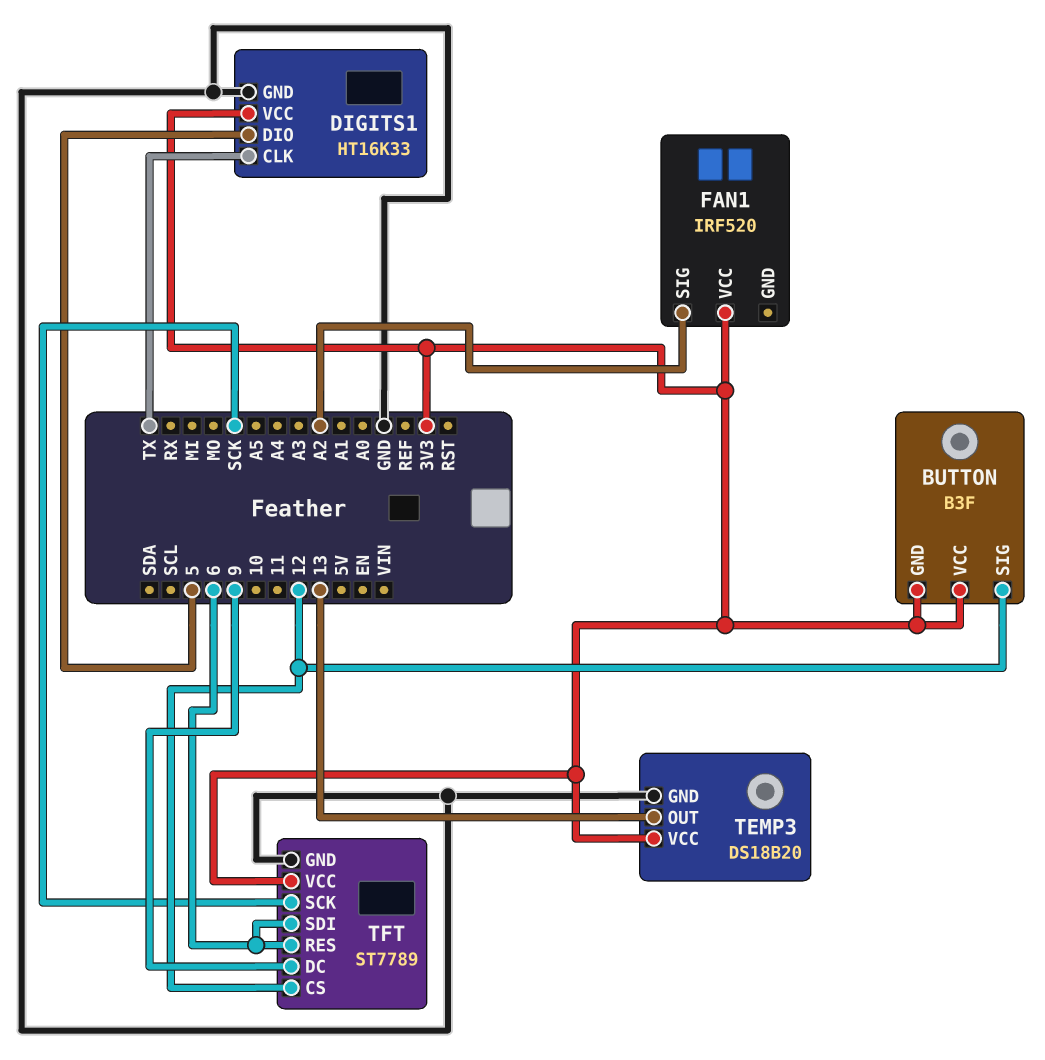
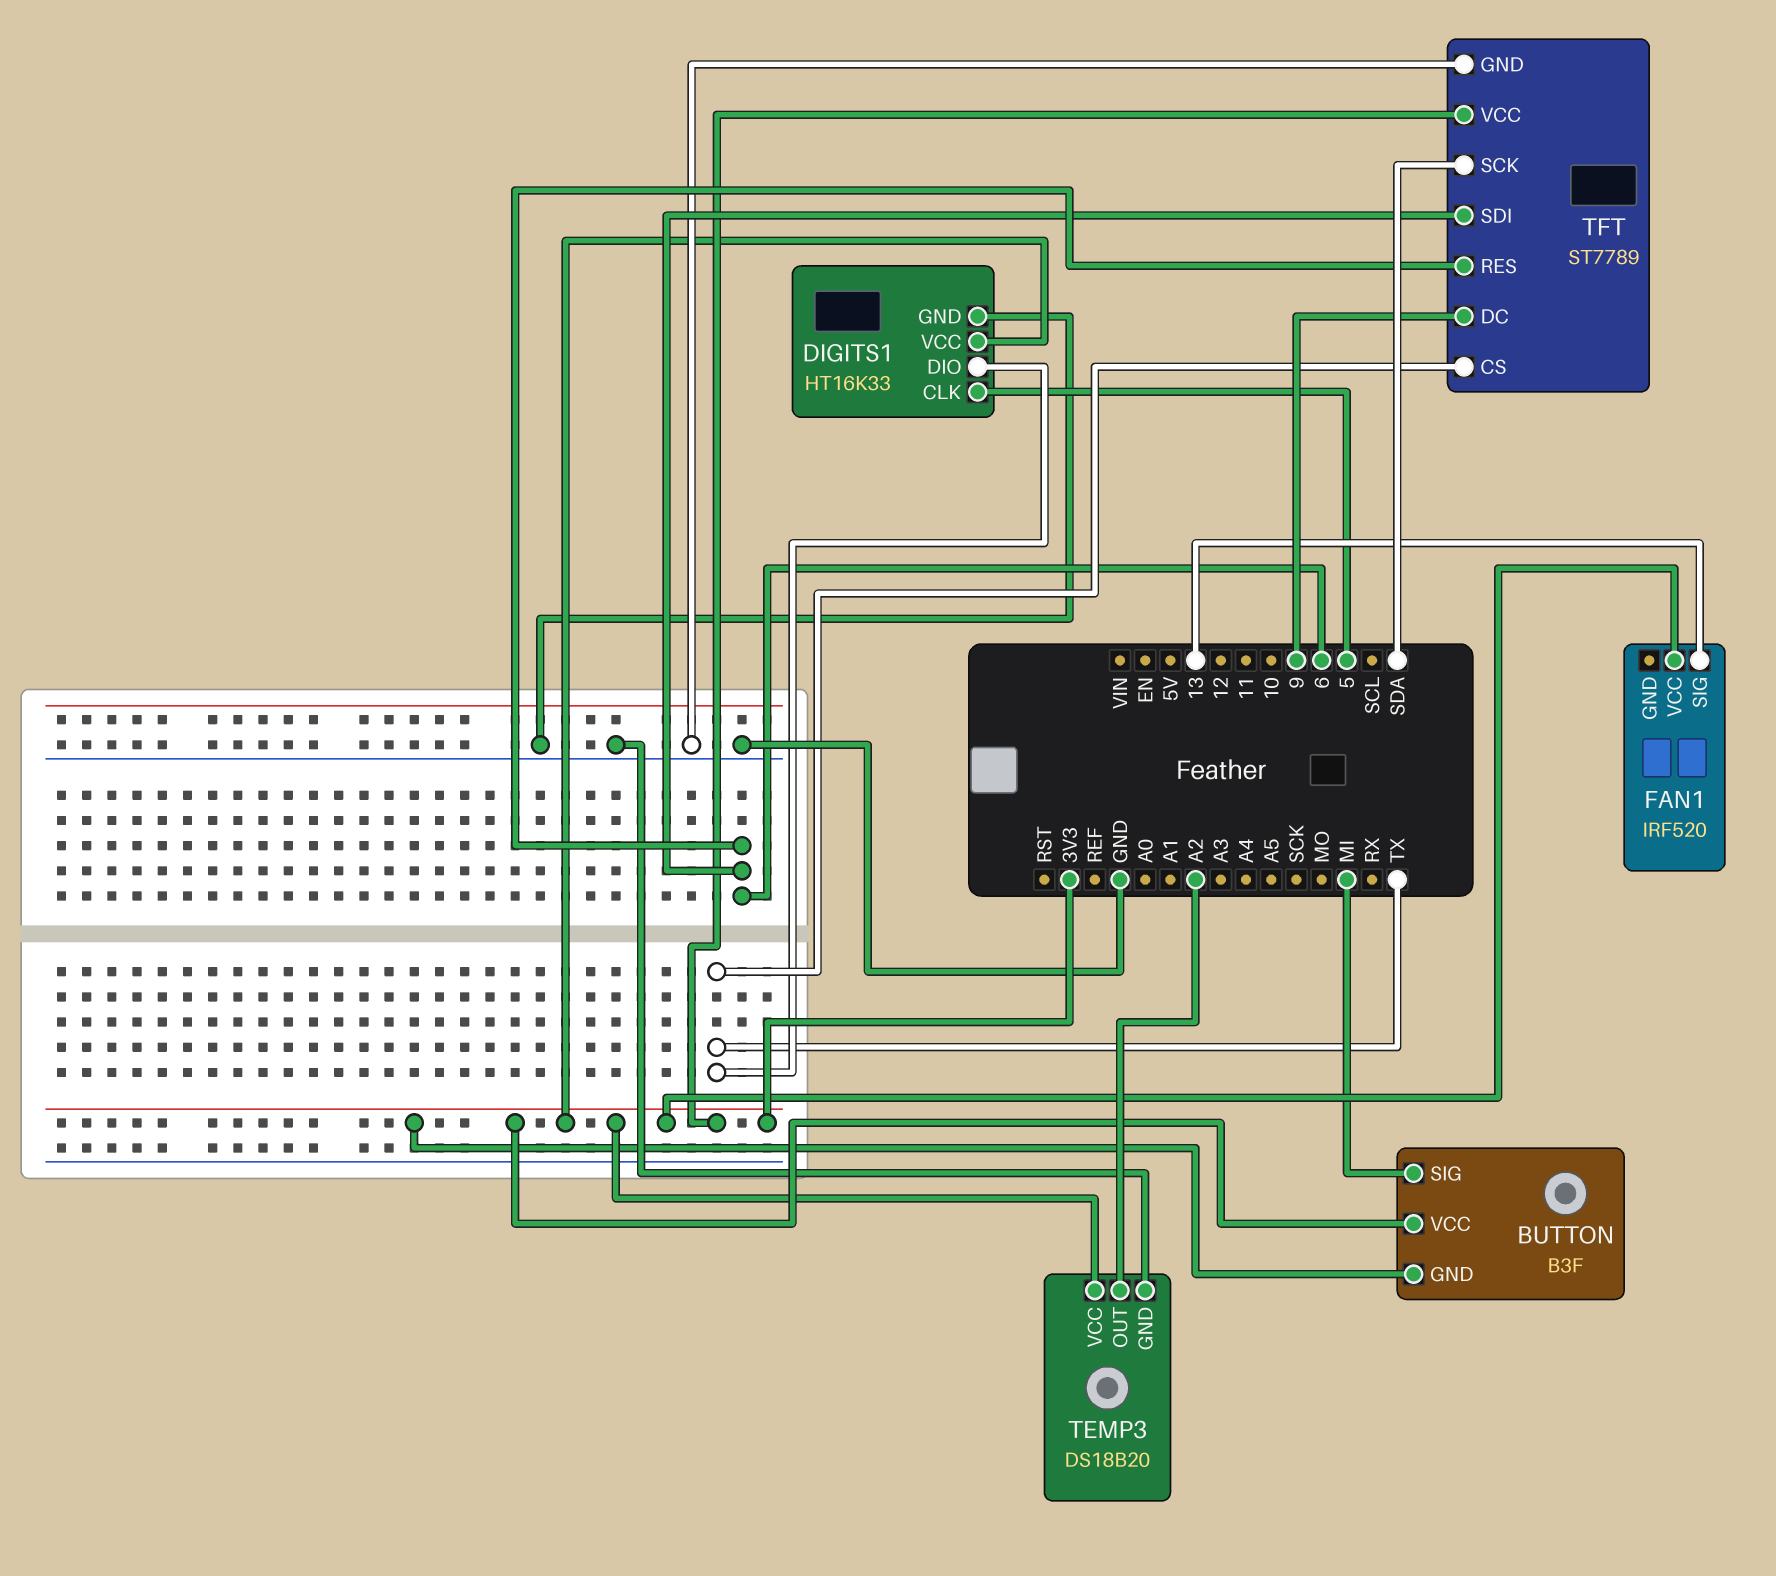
BUTTON pin SIG: 12 -> MI
DIGITS1 pin CLK: TX -> 5
DIGITS1 pin DIO: 5 -> TX
FAN1 pin SIG: A2 -> 13
TEMP3 pin OUT: 13 -> A2
TFT pin CS: 12 -> TX
TFT pin SCK: SCK -> SDA

